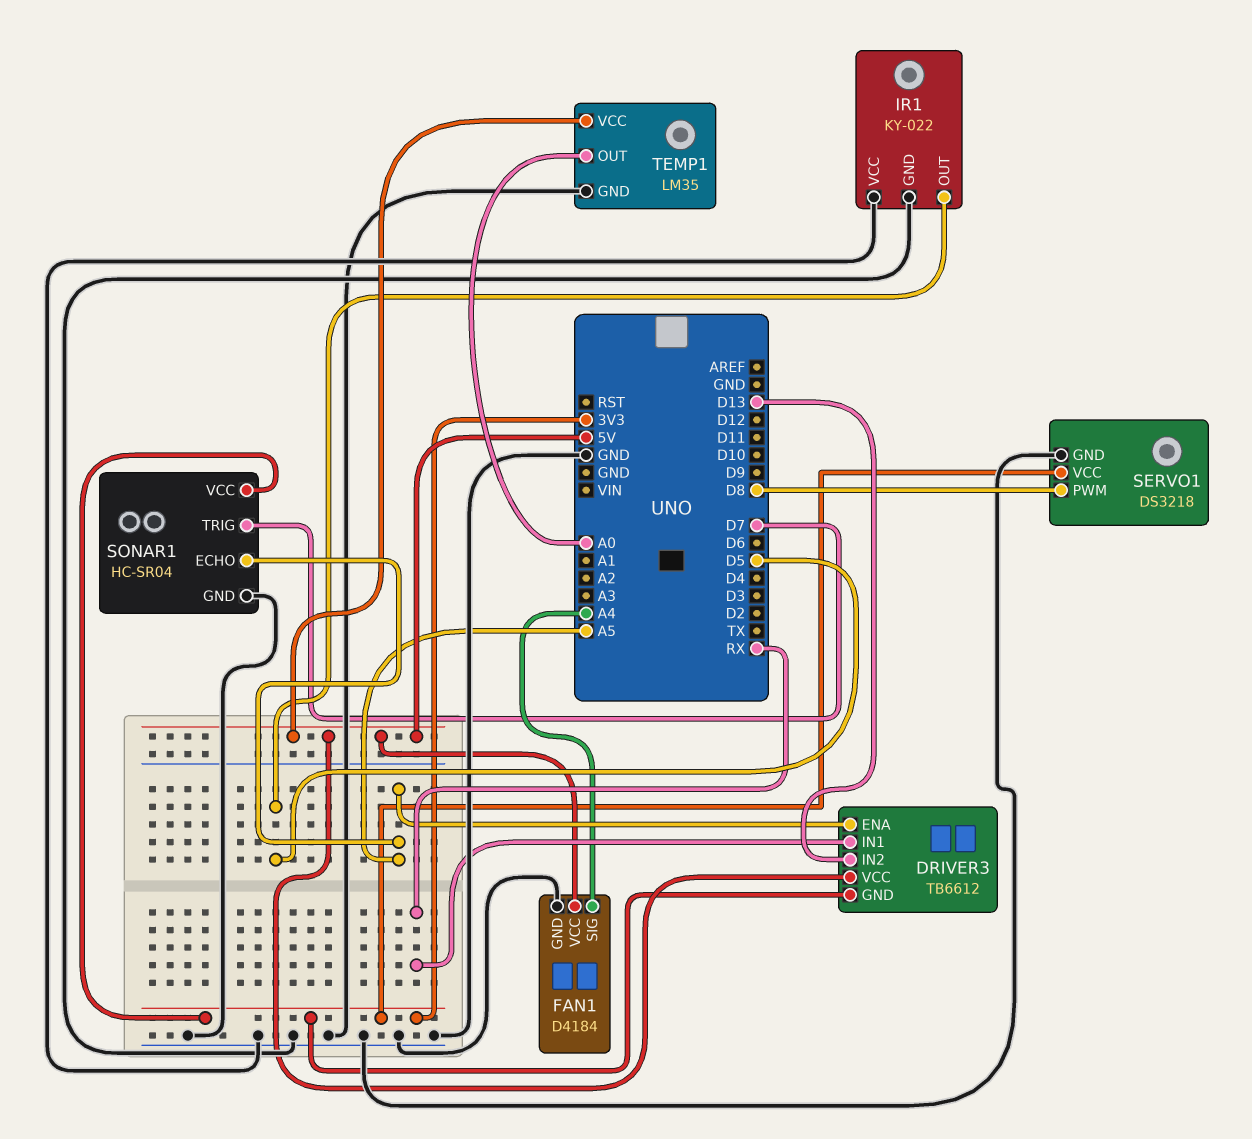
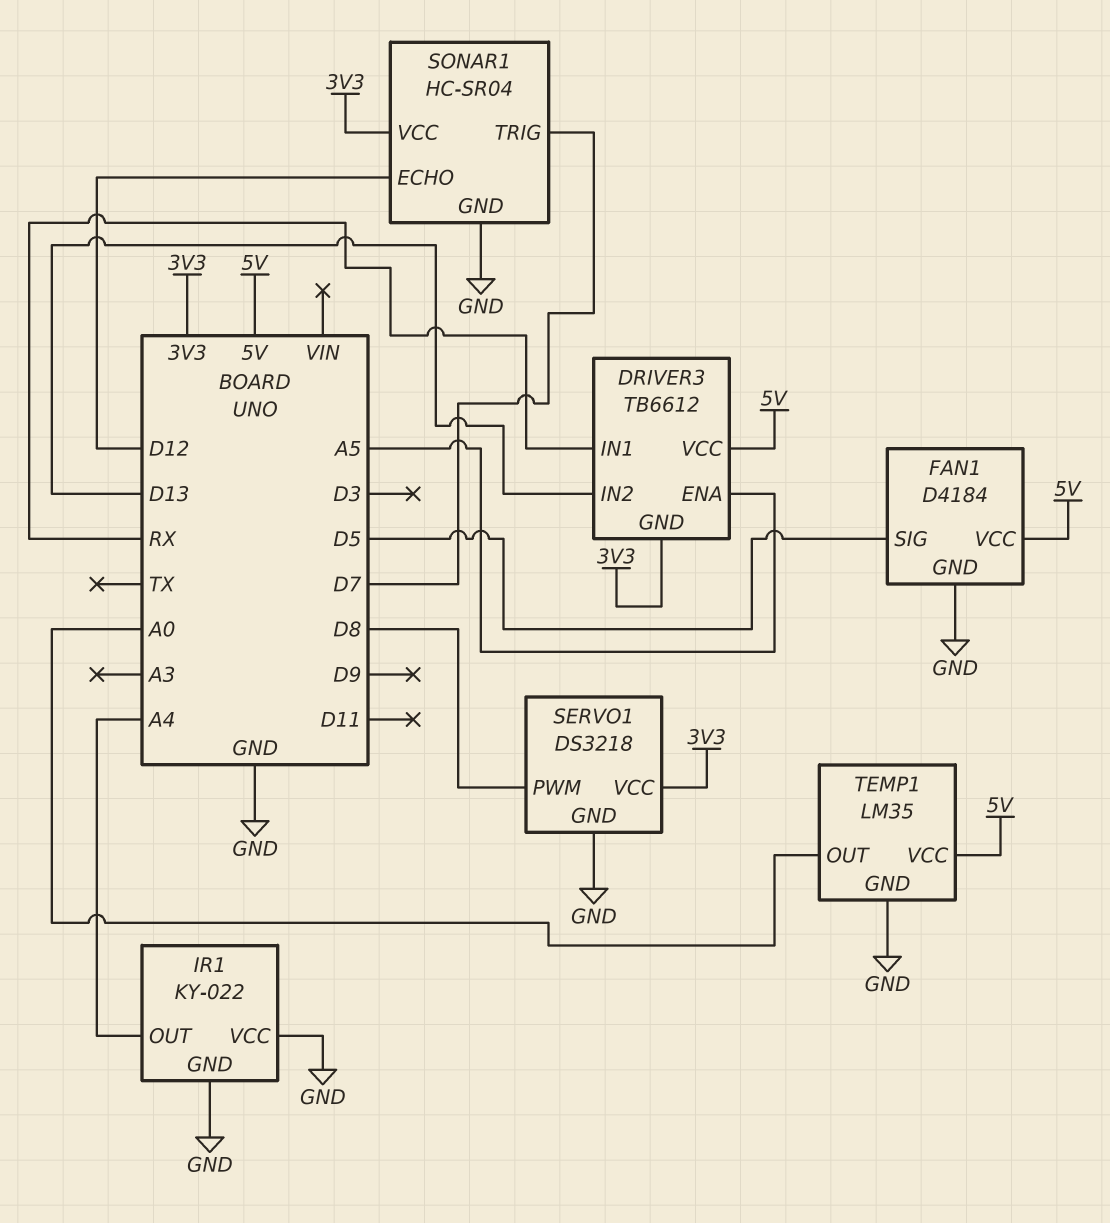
FAN1 pin SIG: A4 -> D5
IR1 pin OUT: D5 -> A4
SONAR1 pin ECHO: A5 -> D12

